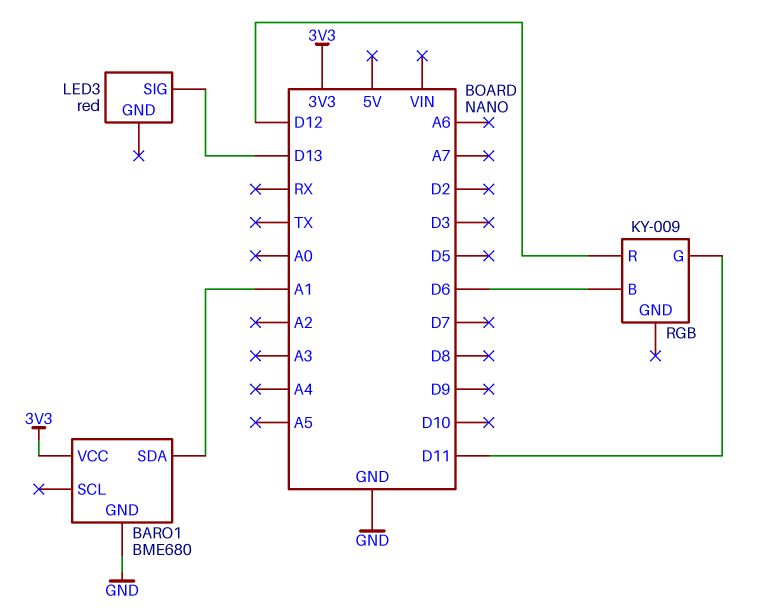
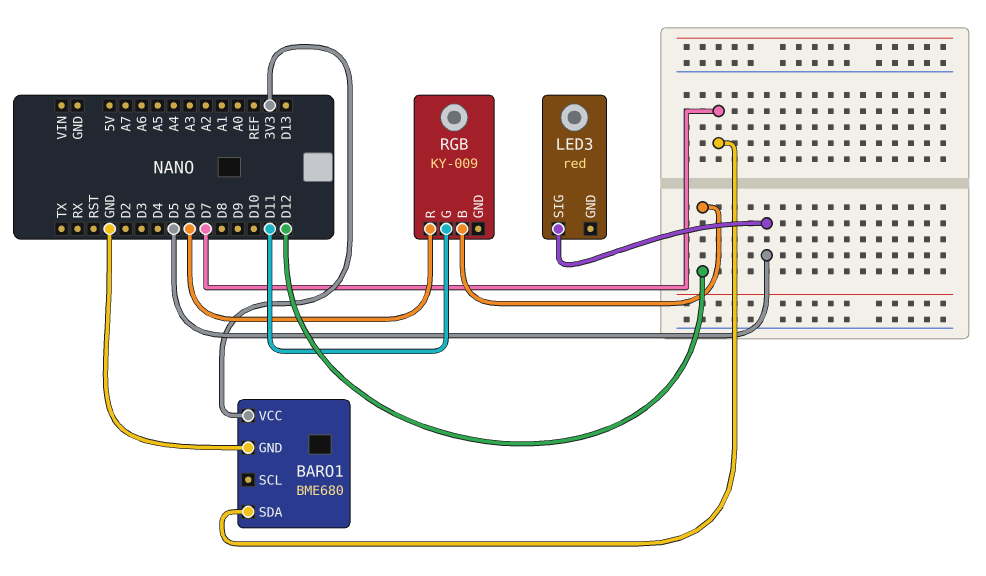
BARO1 pin SDA: A1 -> D7
LED3 pin SIG: D13 -> D5
RGB pin B: D6 -> D12
RGB pin R: D12 -> D6

